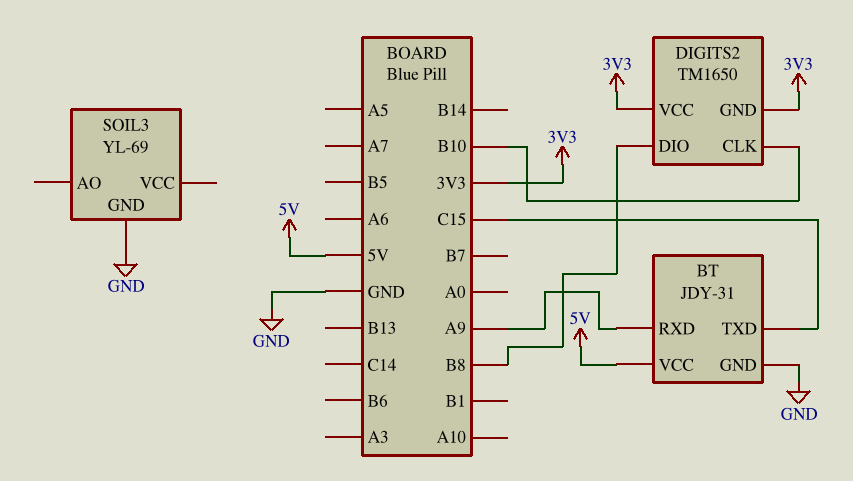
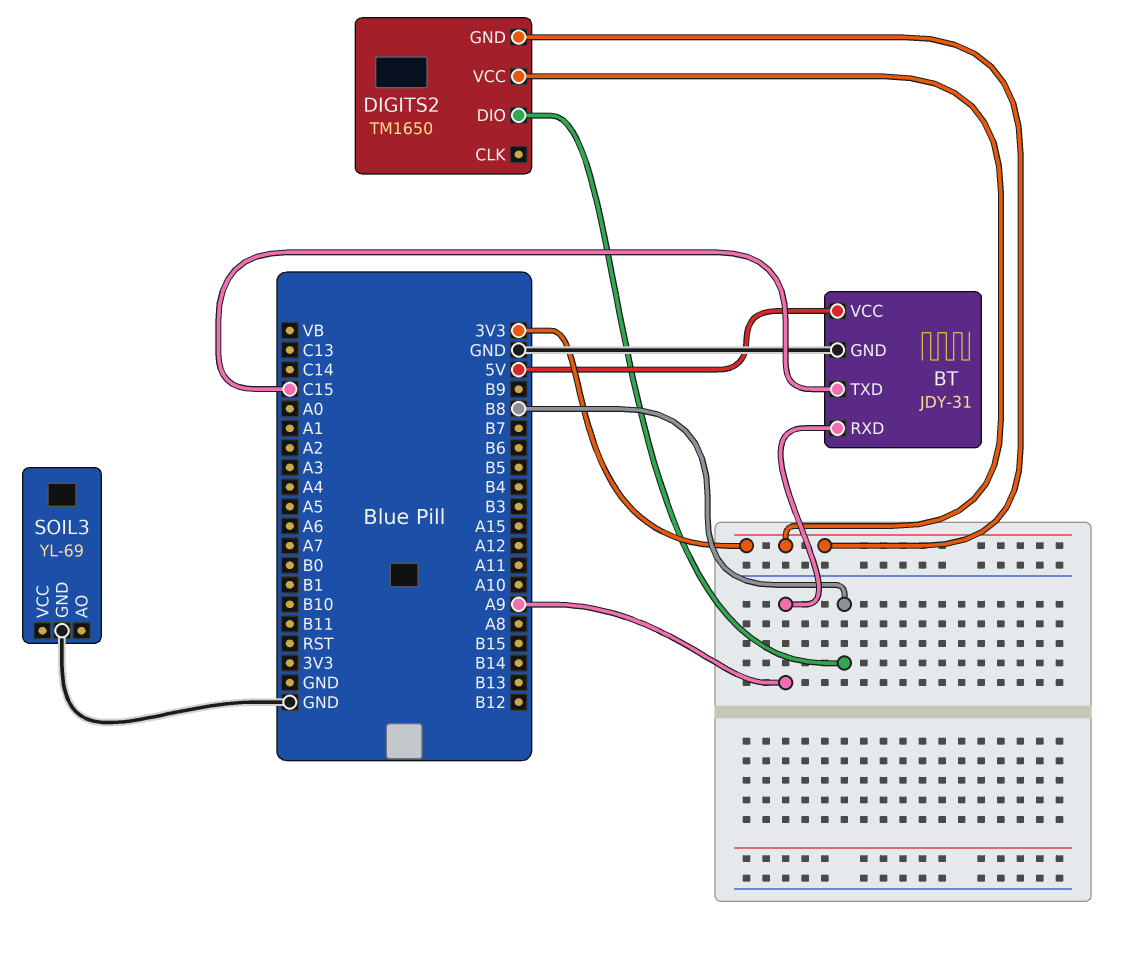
DIGITS2 pin CLK: B10 -> none

